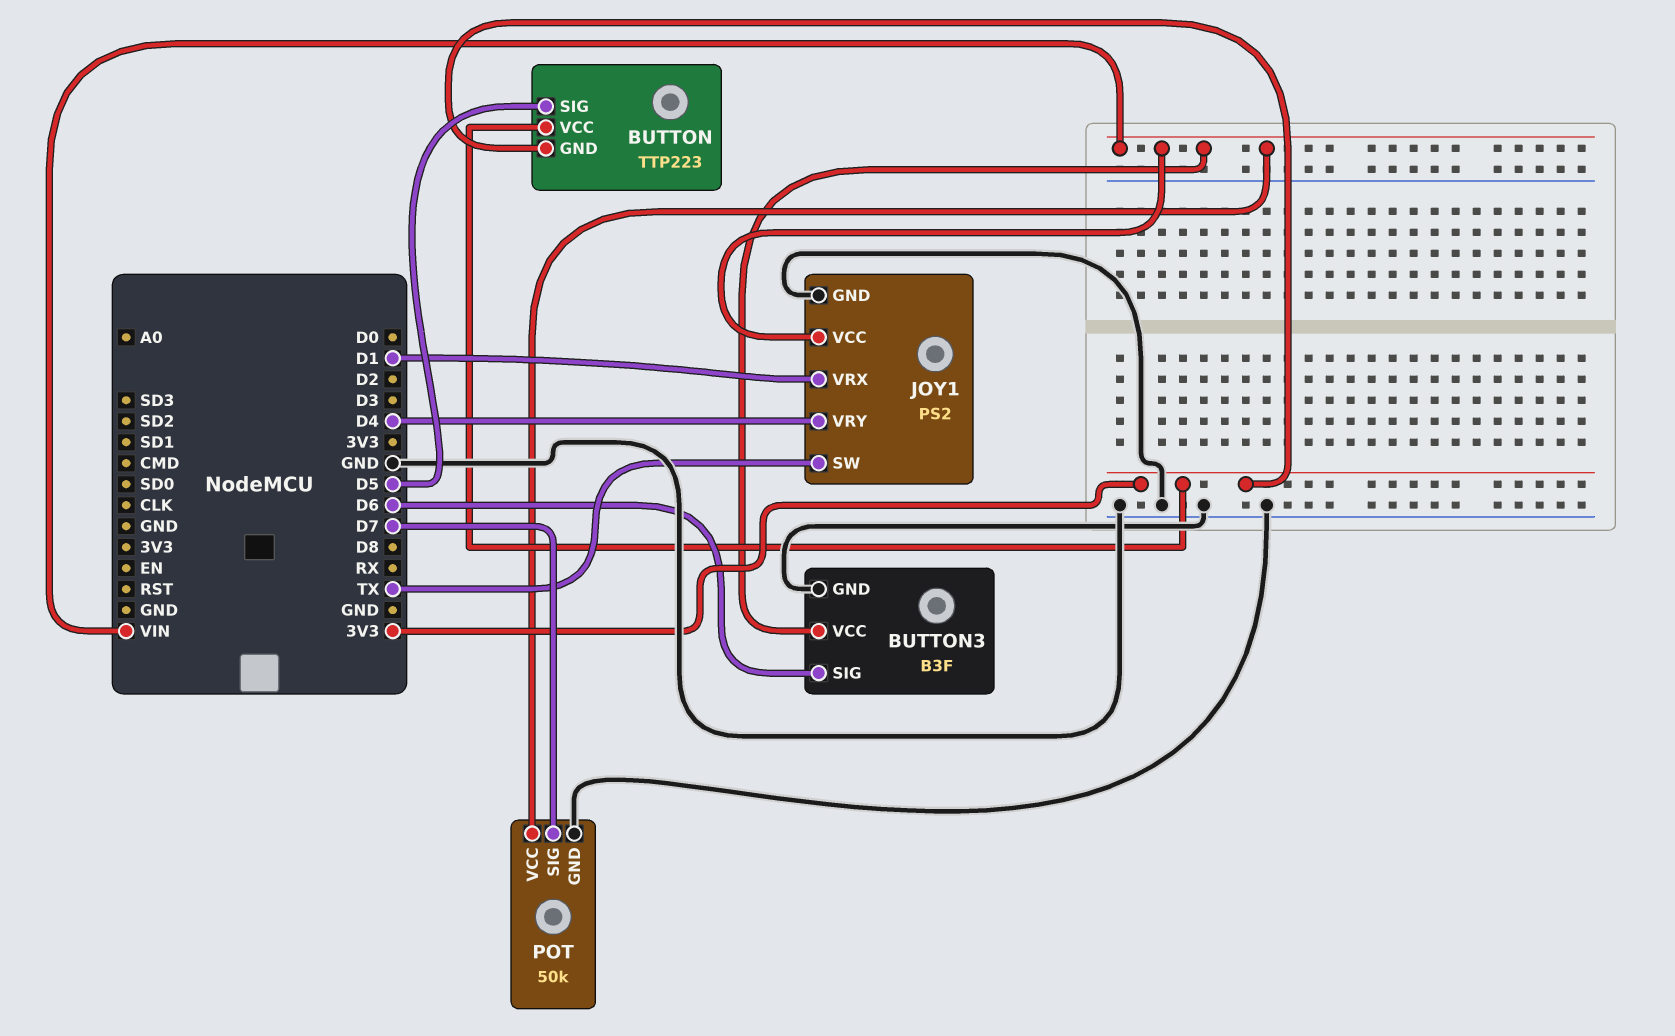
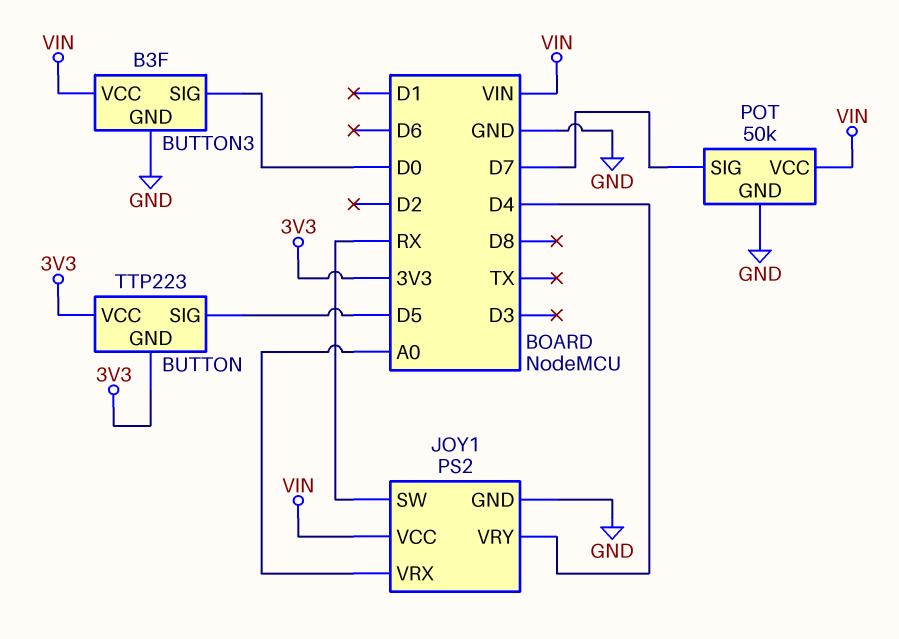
BUTTON3 pin SIG: D6 -> D0
JOY1 pin SW: TX -> RX
JOY1 pin VRX: D1 -> A0

